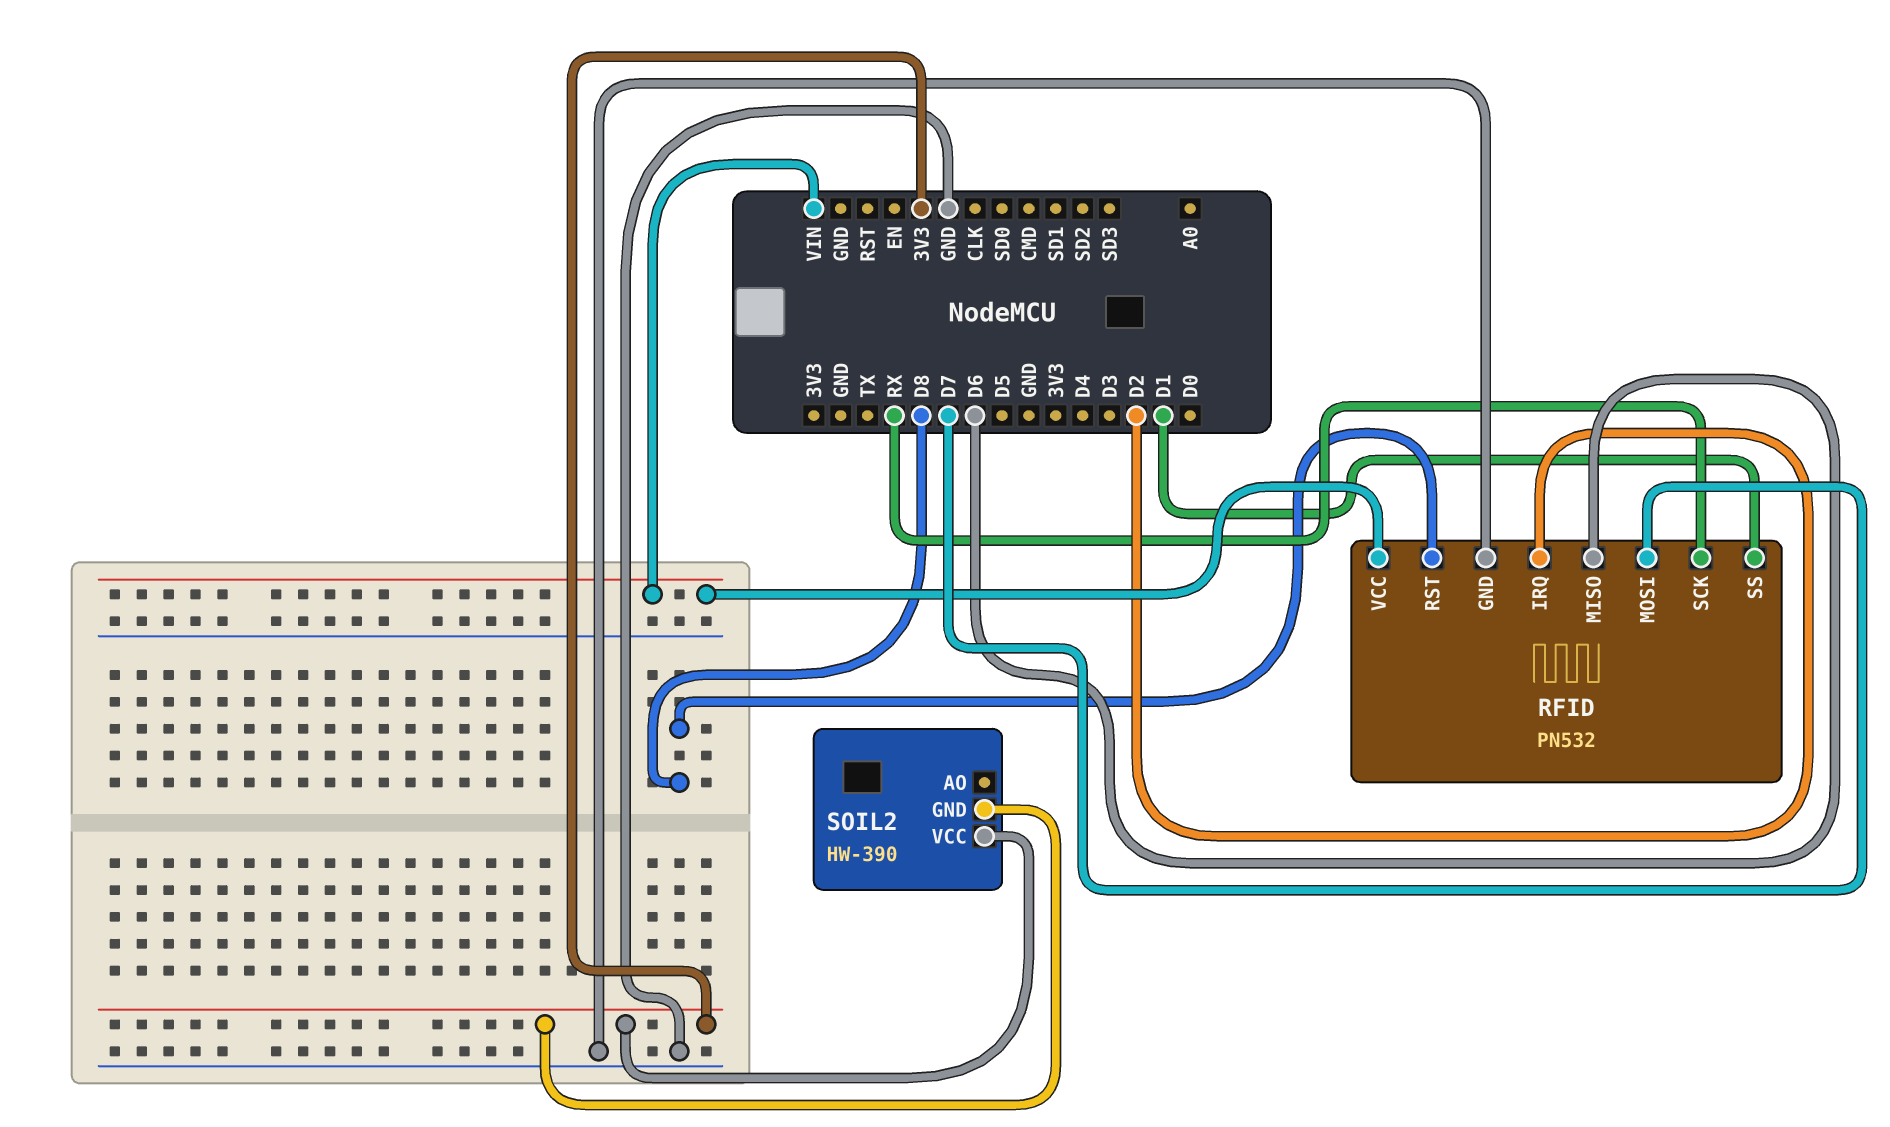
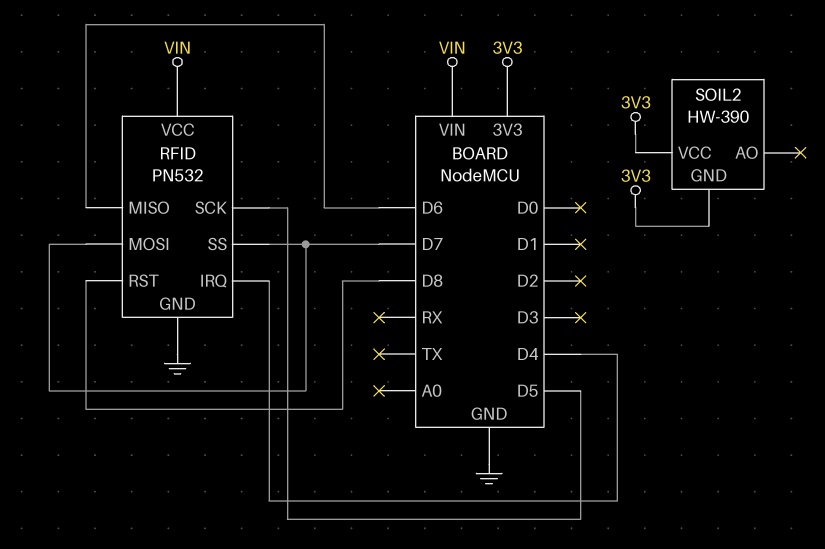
RFID pin IRQ: D2 -> D4
RFID pin SCK: RX -> D5
RFID pin SS: D1 -> D7

